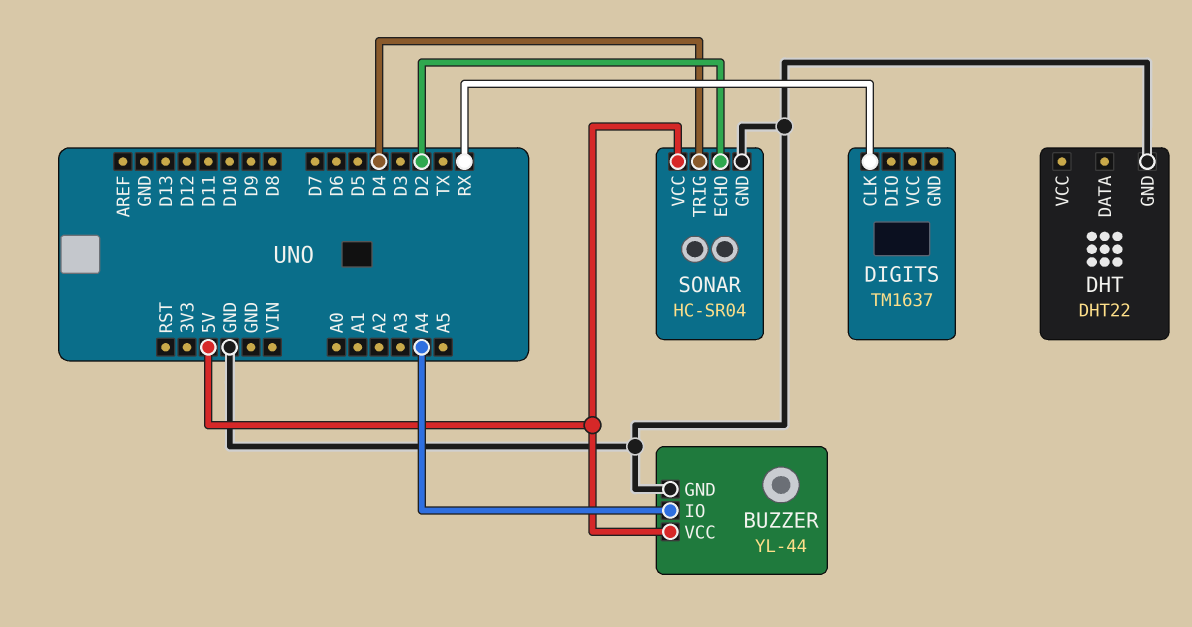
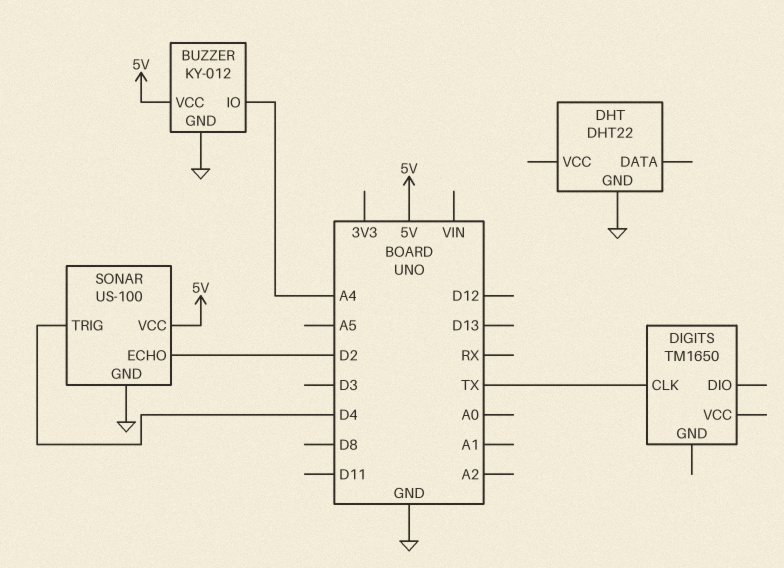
BUZZER: YL-44 -> KY-012
DIGITS: TM1637 -> TM1650
DIGITS pin CLK: RX -> TX
SONAR: HC-SR04 -> US-100

